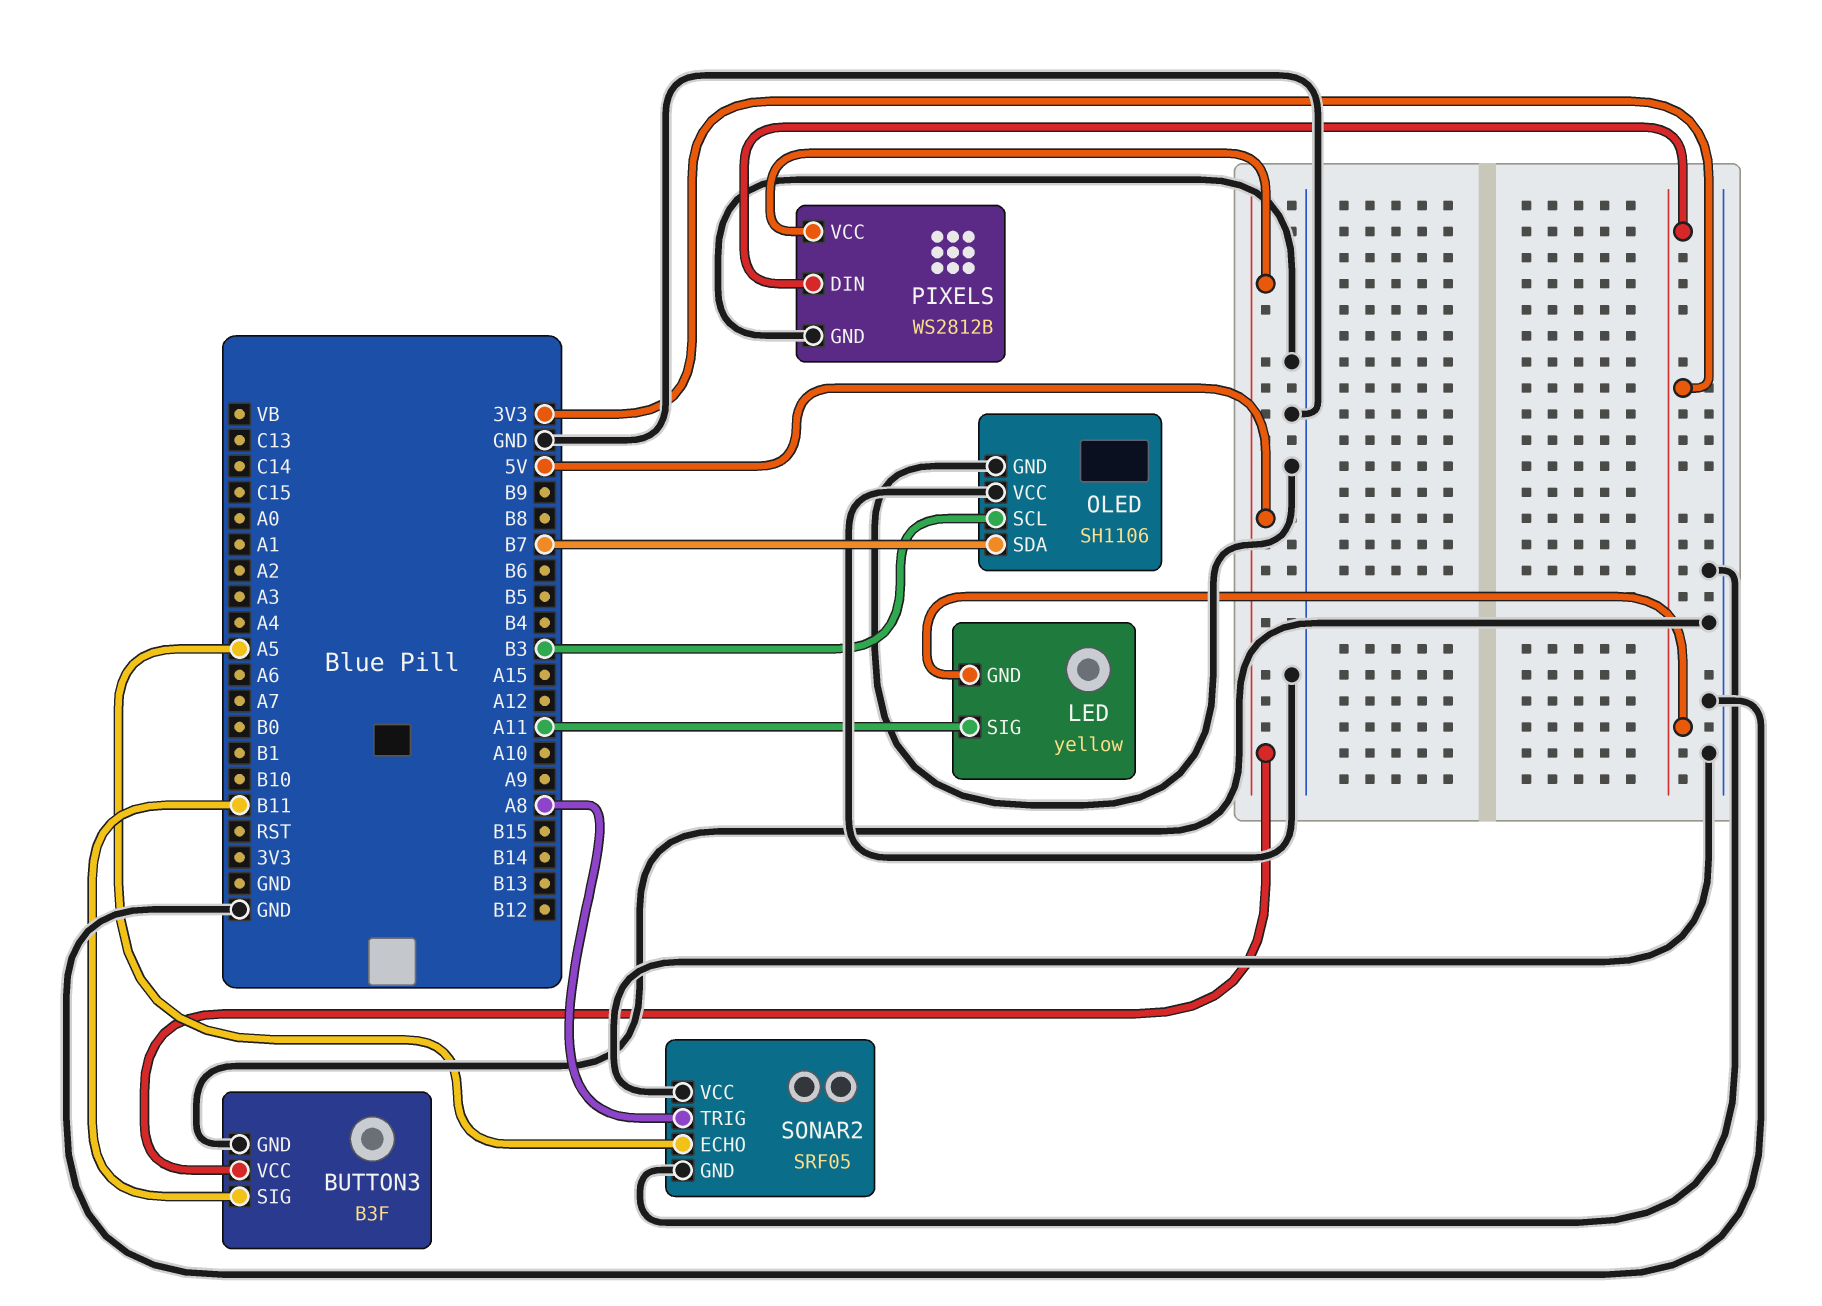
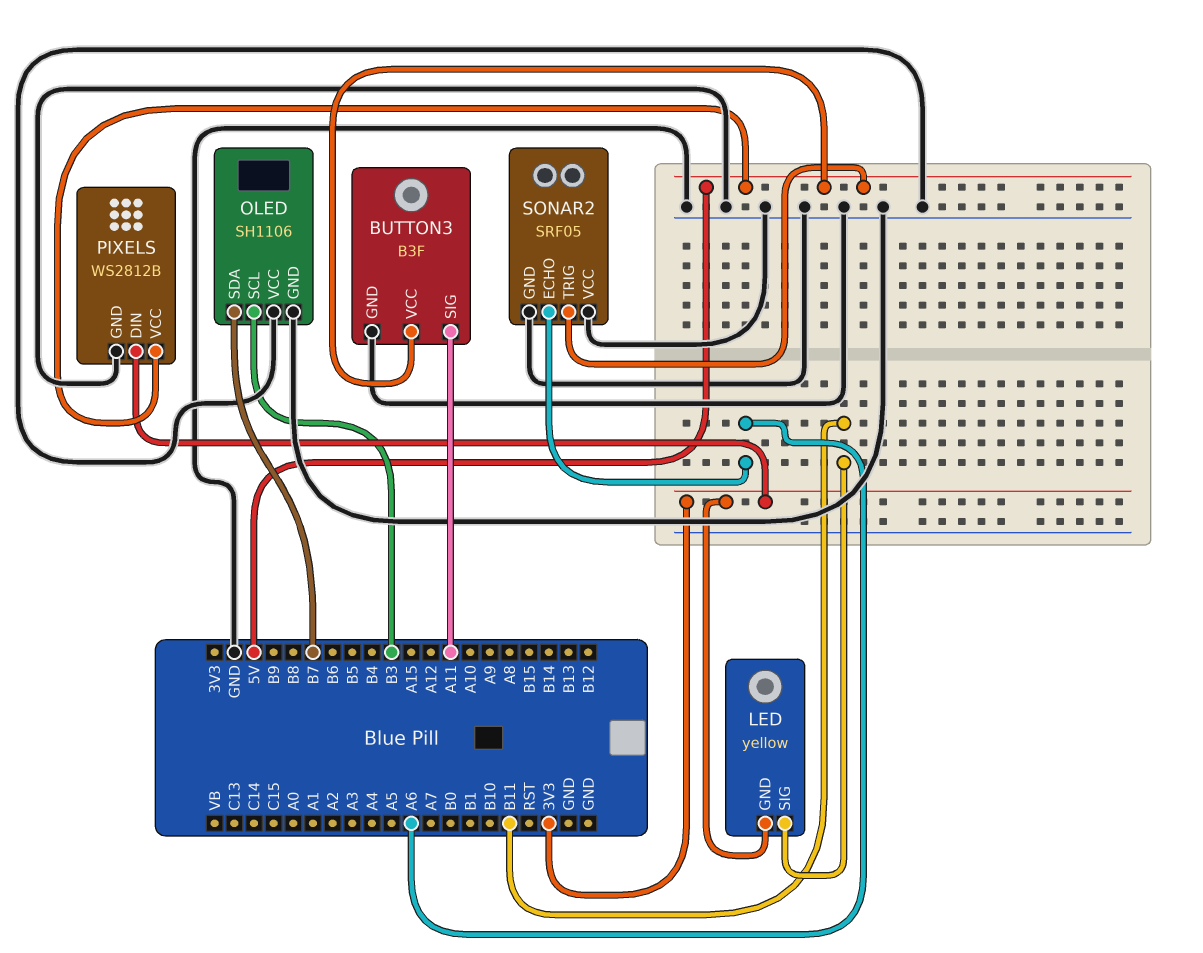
BUTTON3 pin SIG: B11 -> A11
LED pin SIG: A11 -> B11
SONAR2 pin ECHO: A5 -> A6
SONAR2 pin TRIG: A8 -> 5V

